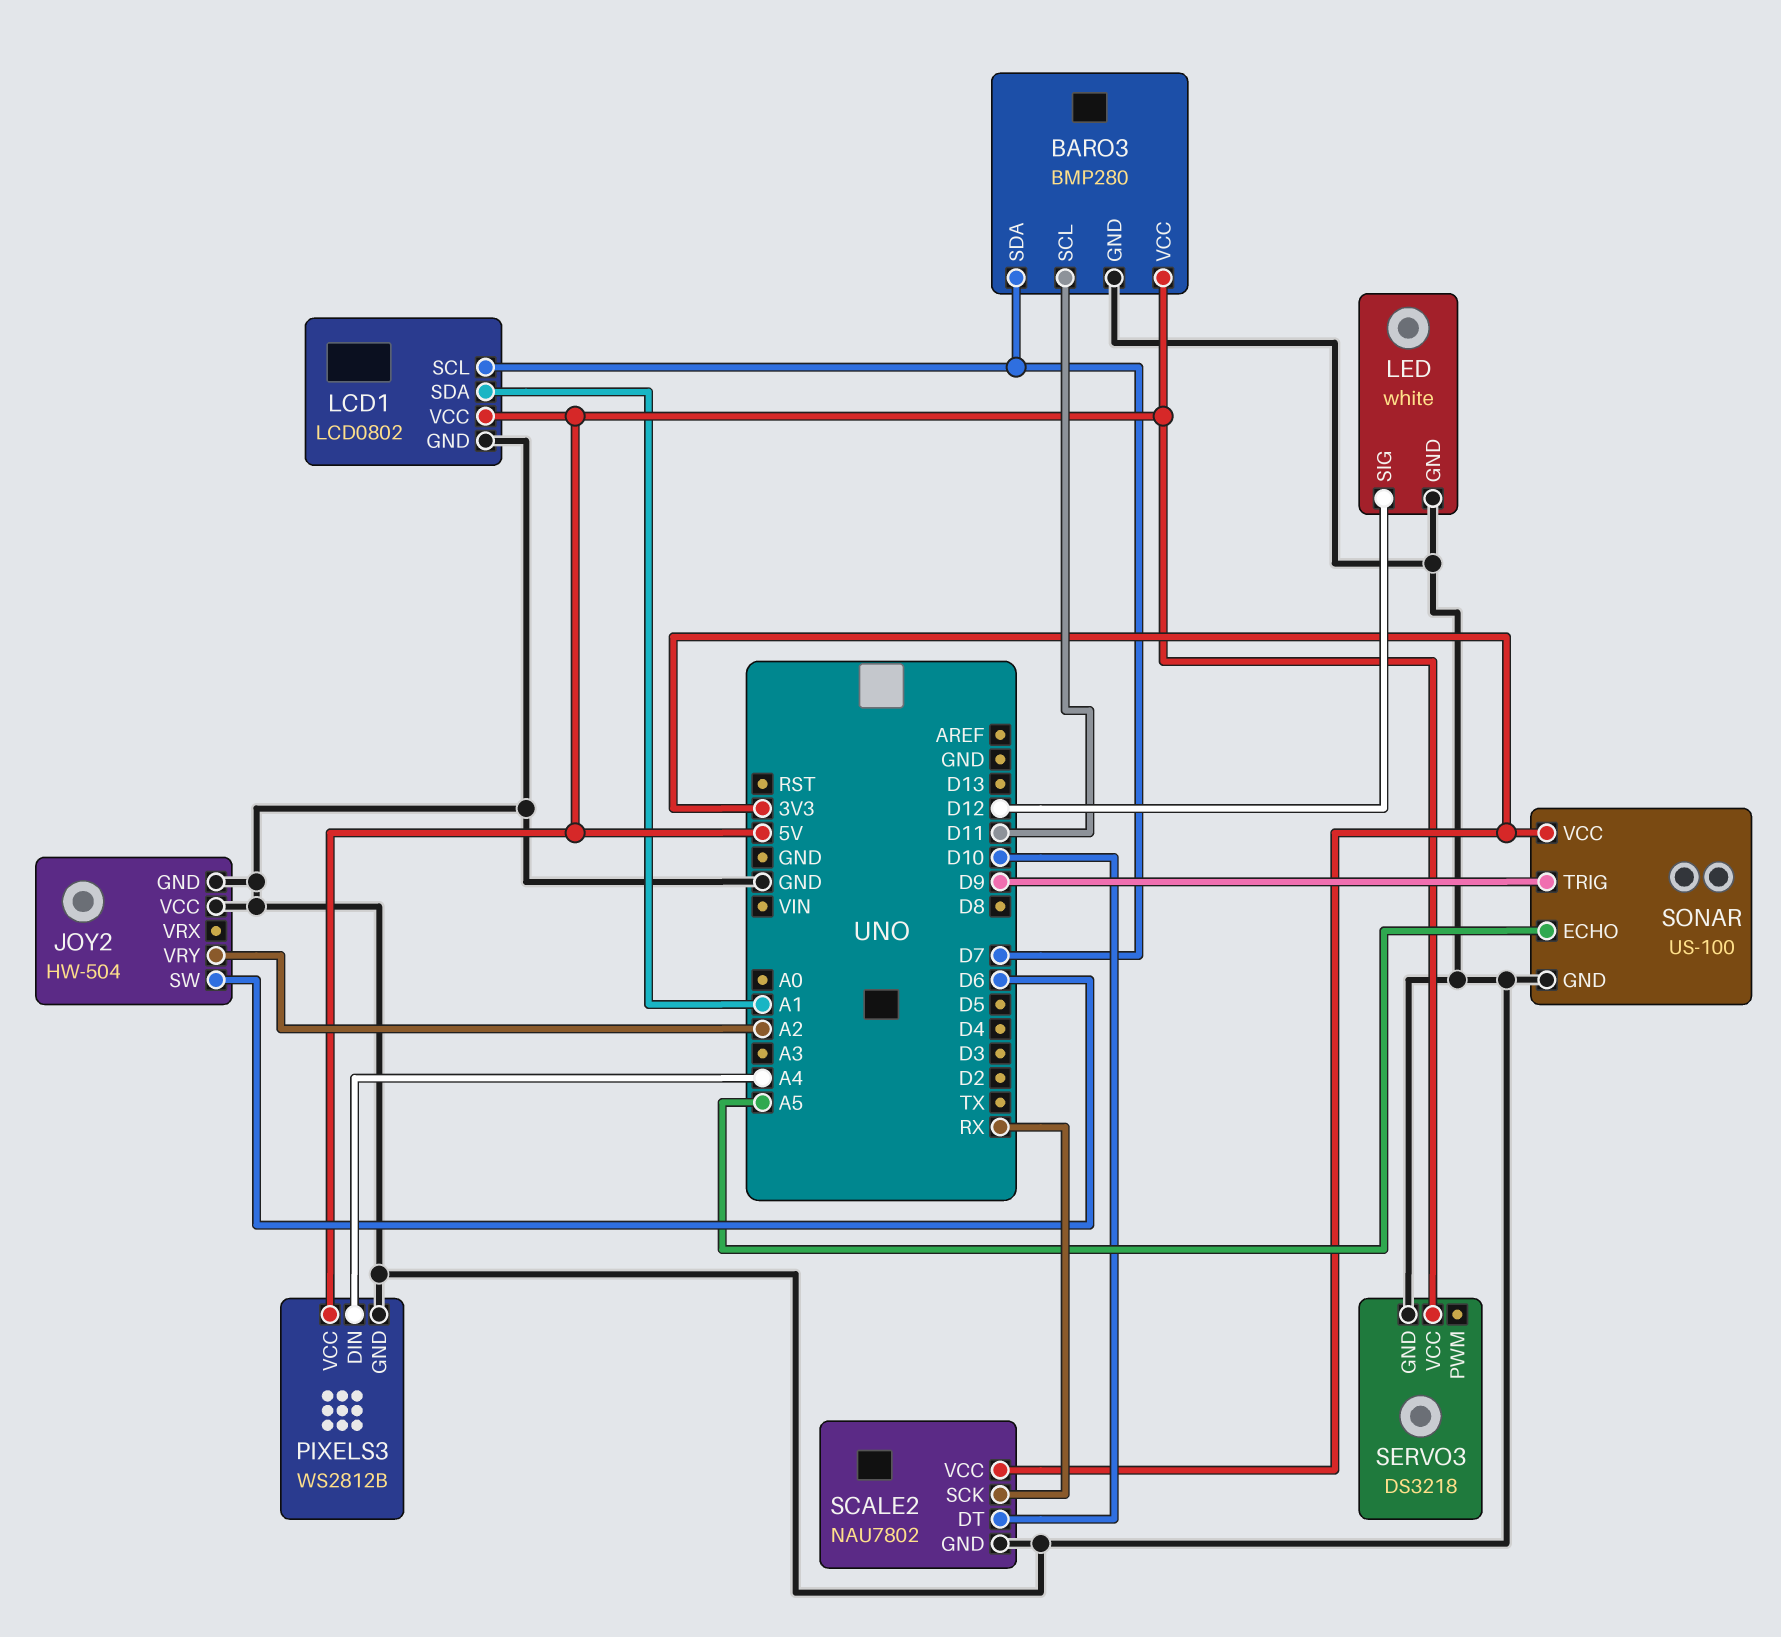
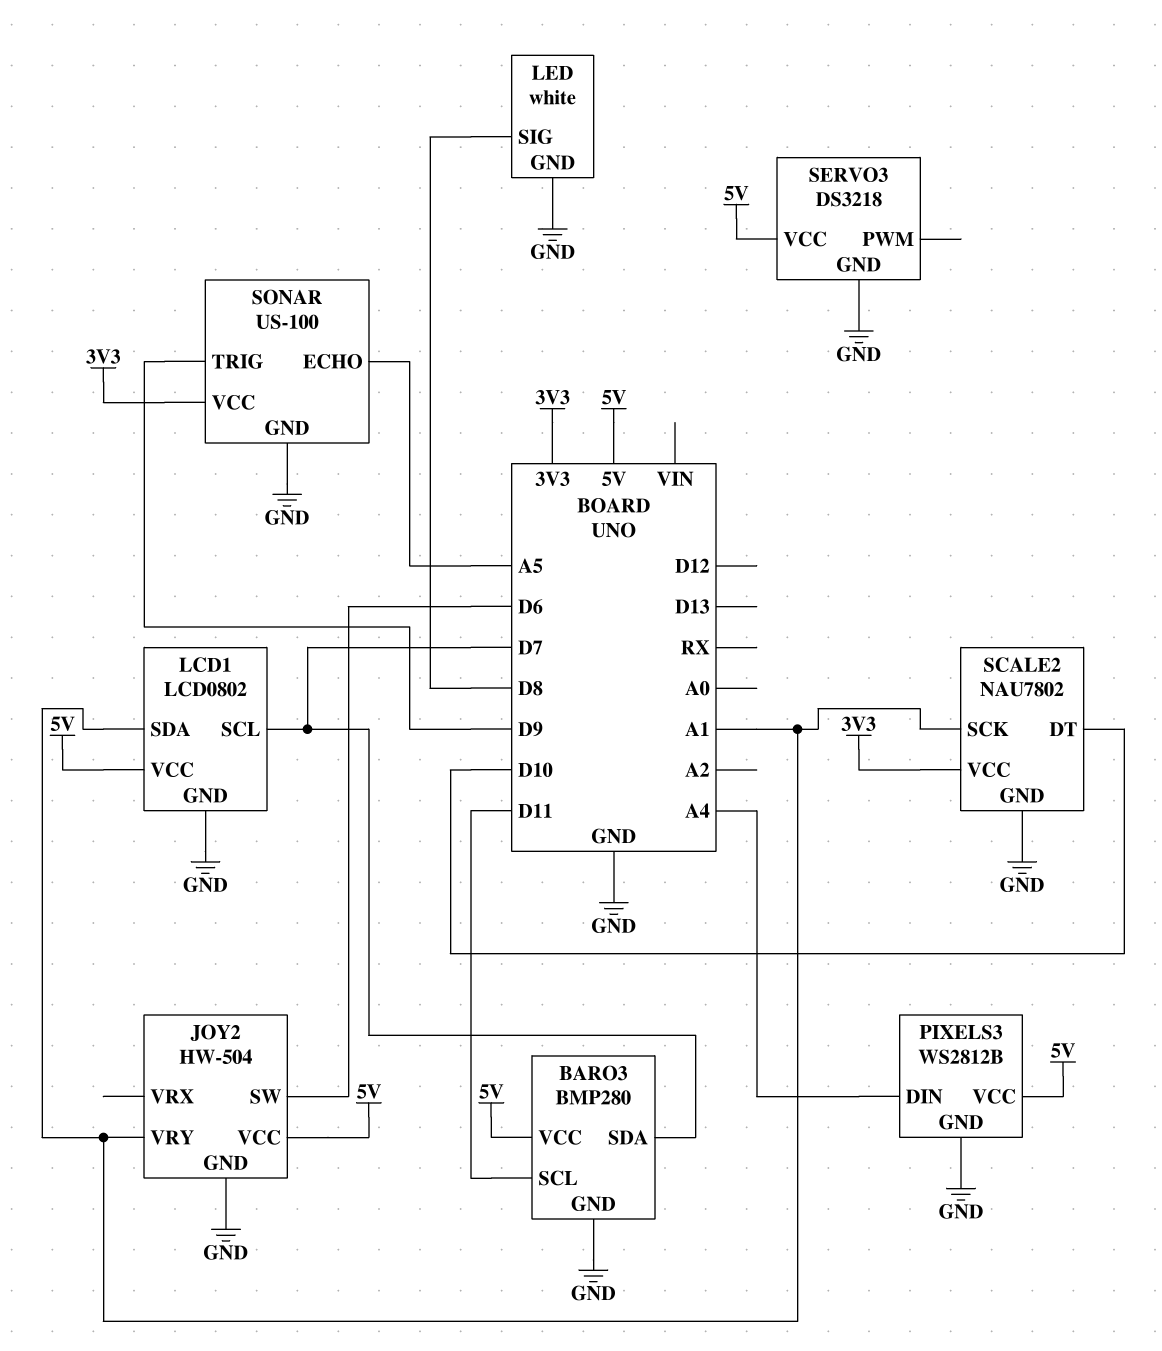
JOY2 pin VCC: GND -> 5V
JOY2 pin VRY: A2 -> A1
LED pin SIG: D12 -> D8
SCALE2 pin SCK: RX -> A1

